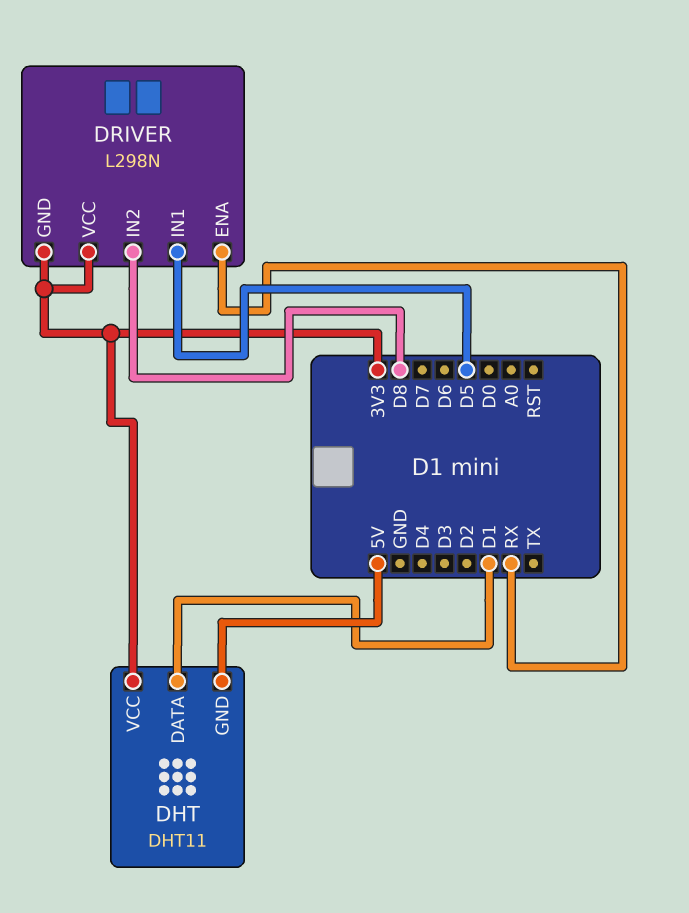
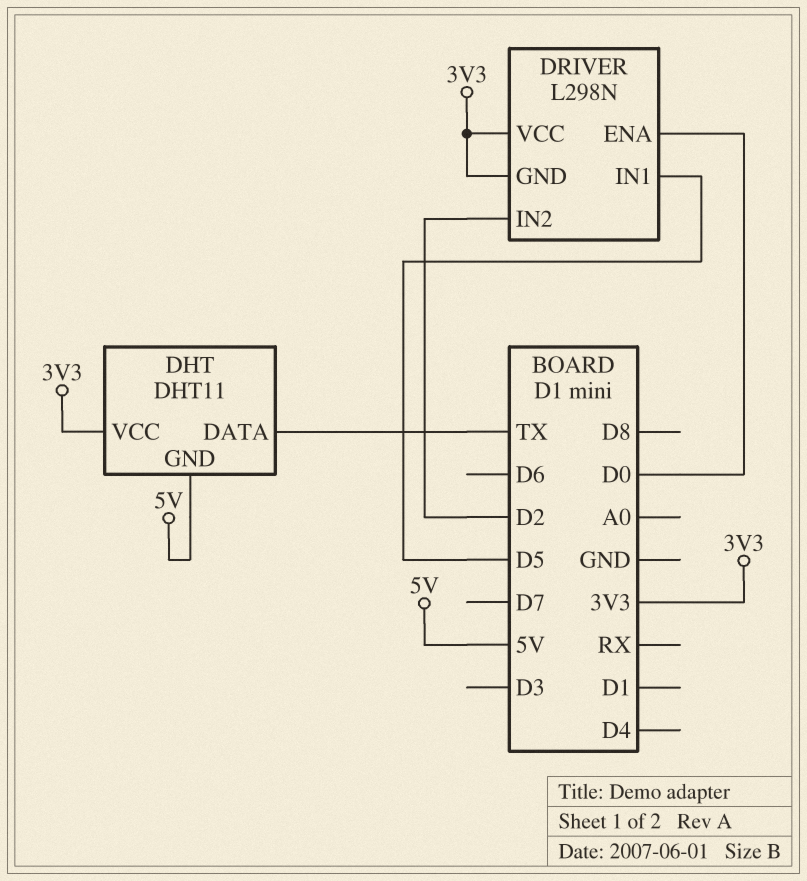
DHT pin DATA: D1 -> TX
DRIVER pin ENA: RX -> D0
DRIVER pin IN2: D8 -> D2

